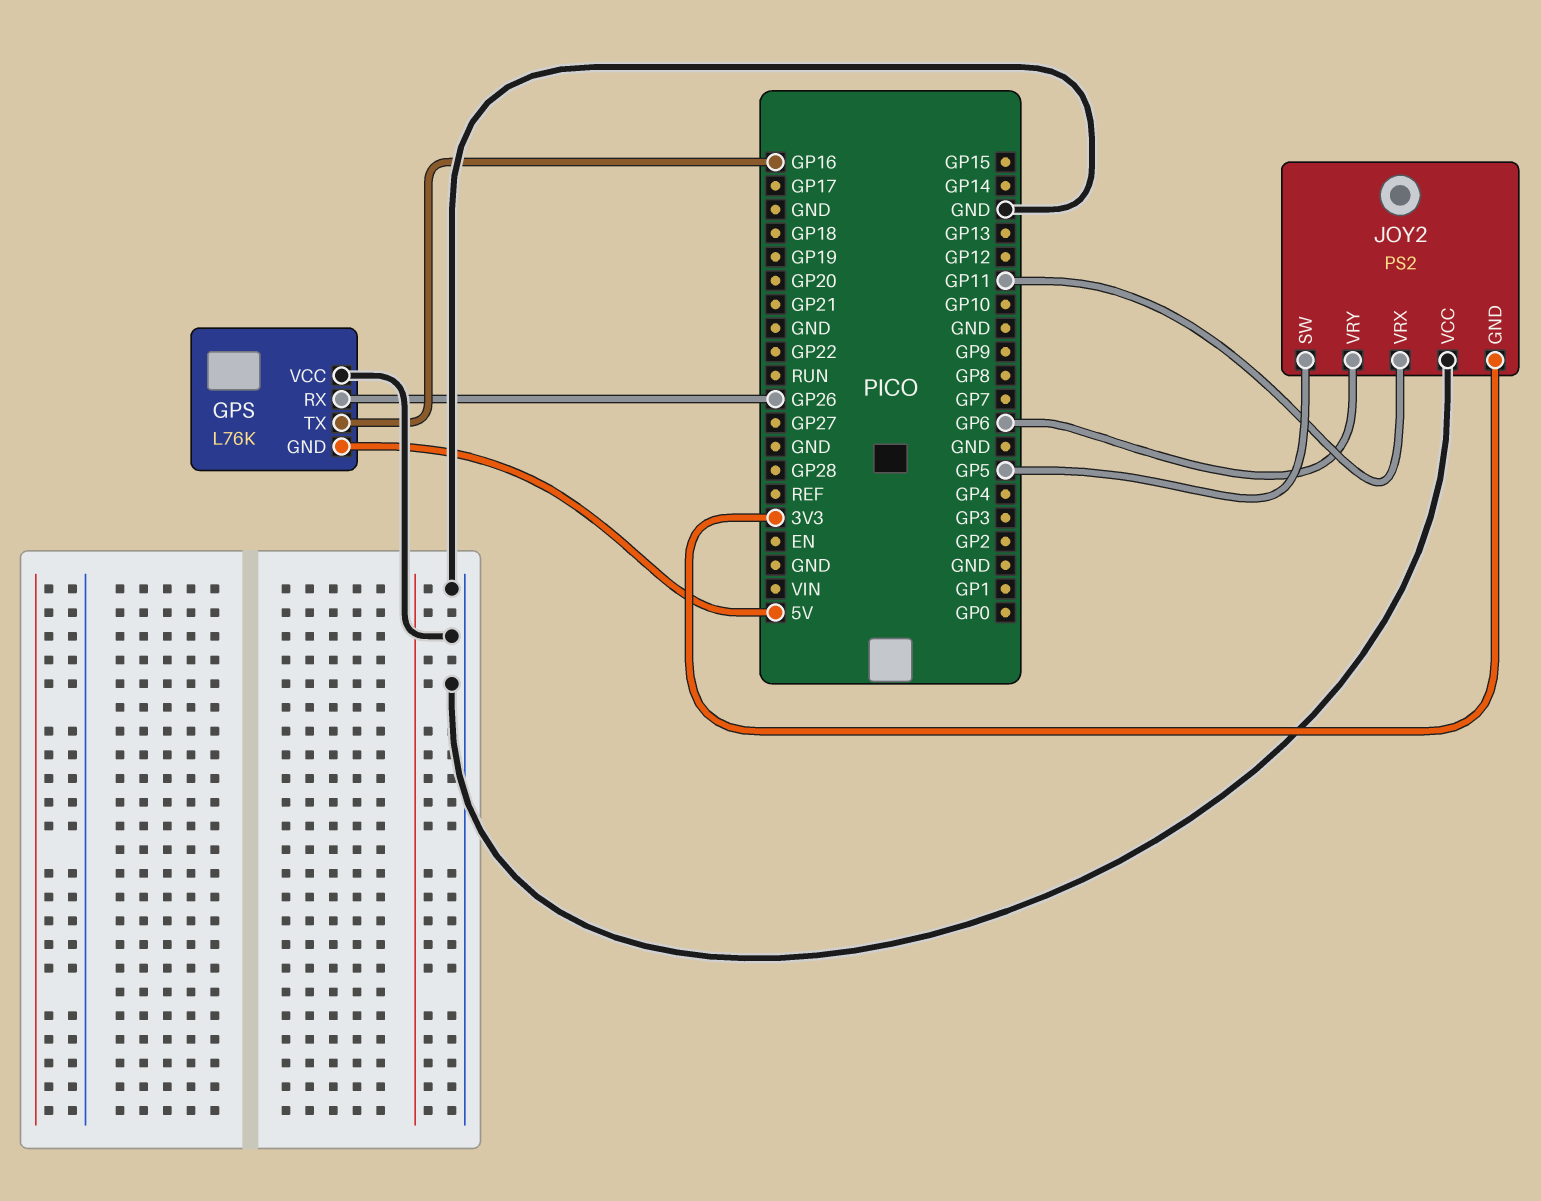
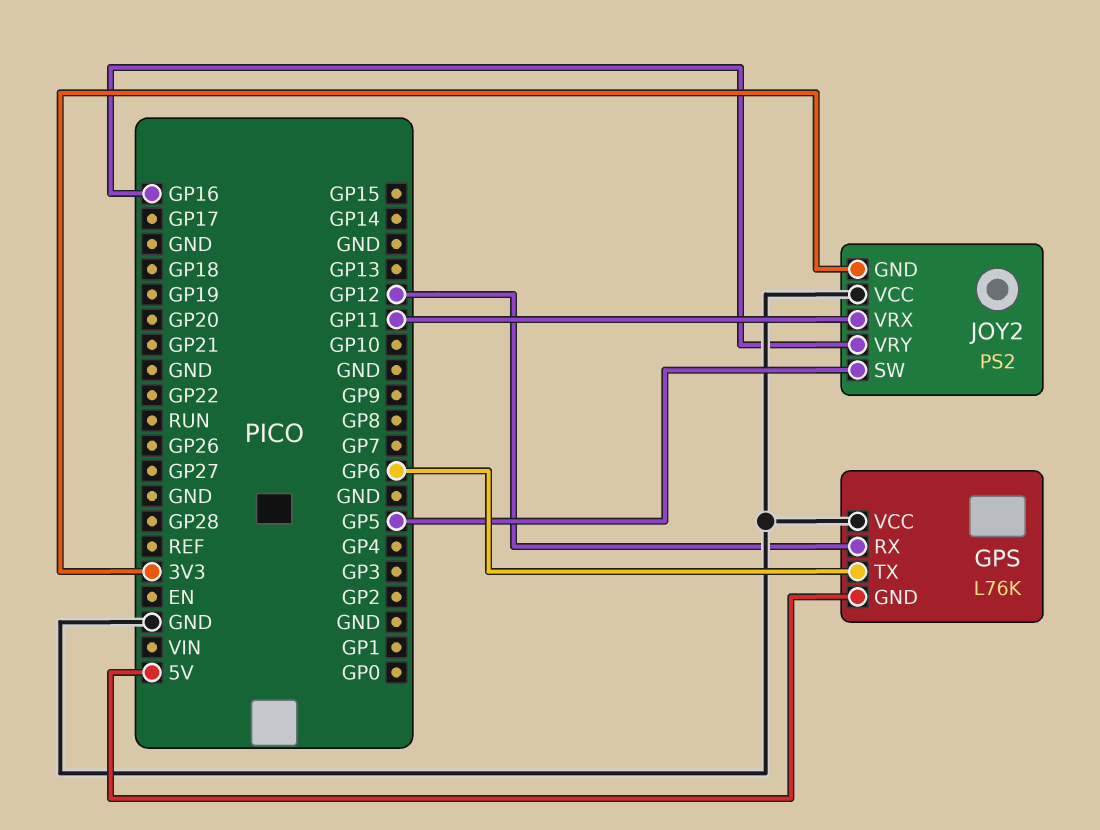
GPS pin RX: GP26 -> GP12
GPS pin TX: GP16 -> GP6
JOY2 pin VRY: GP6 -> GP16

